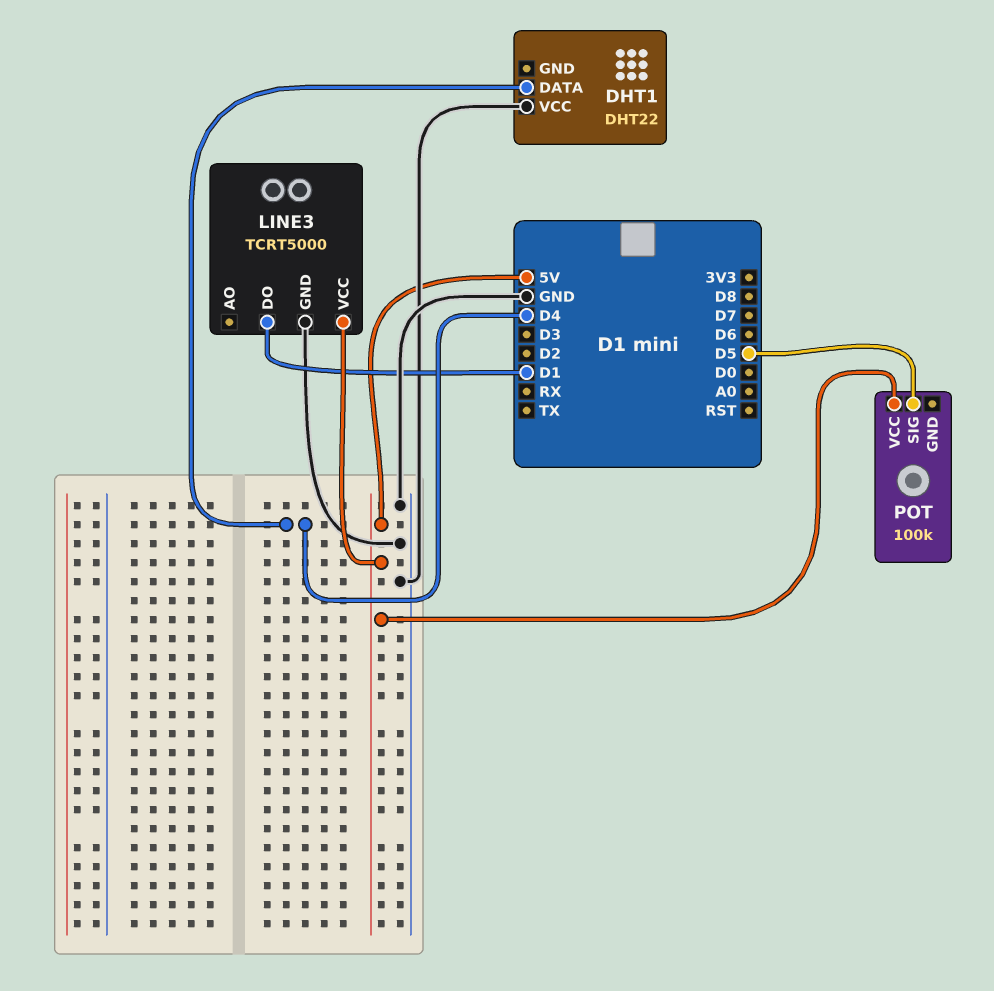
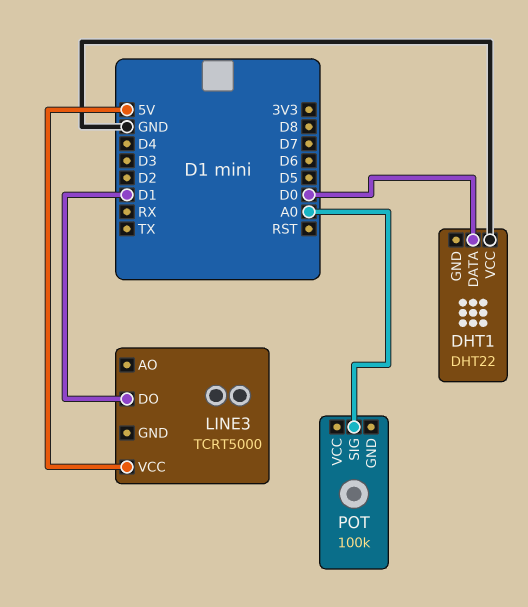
DHT1 pin DATA: D4 -> D0
LINE3 pin GND: GND -> none
POT pin SIG: D5 -> A0
POT pin VCC: 5V -> none

